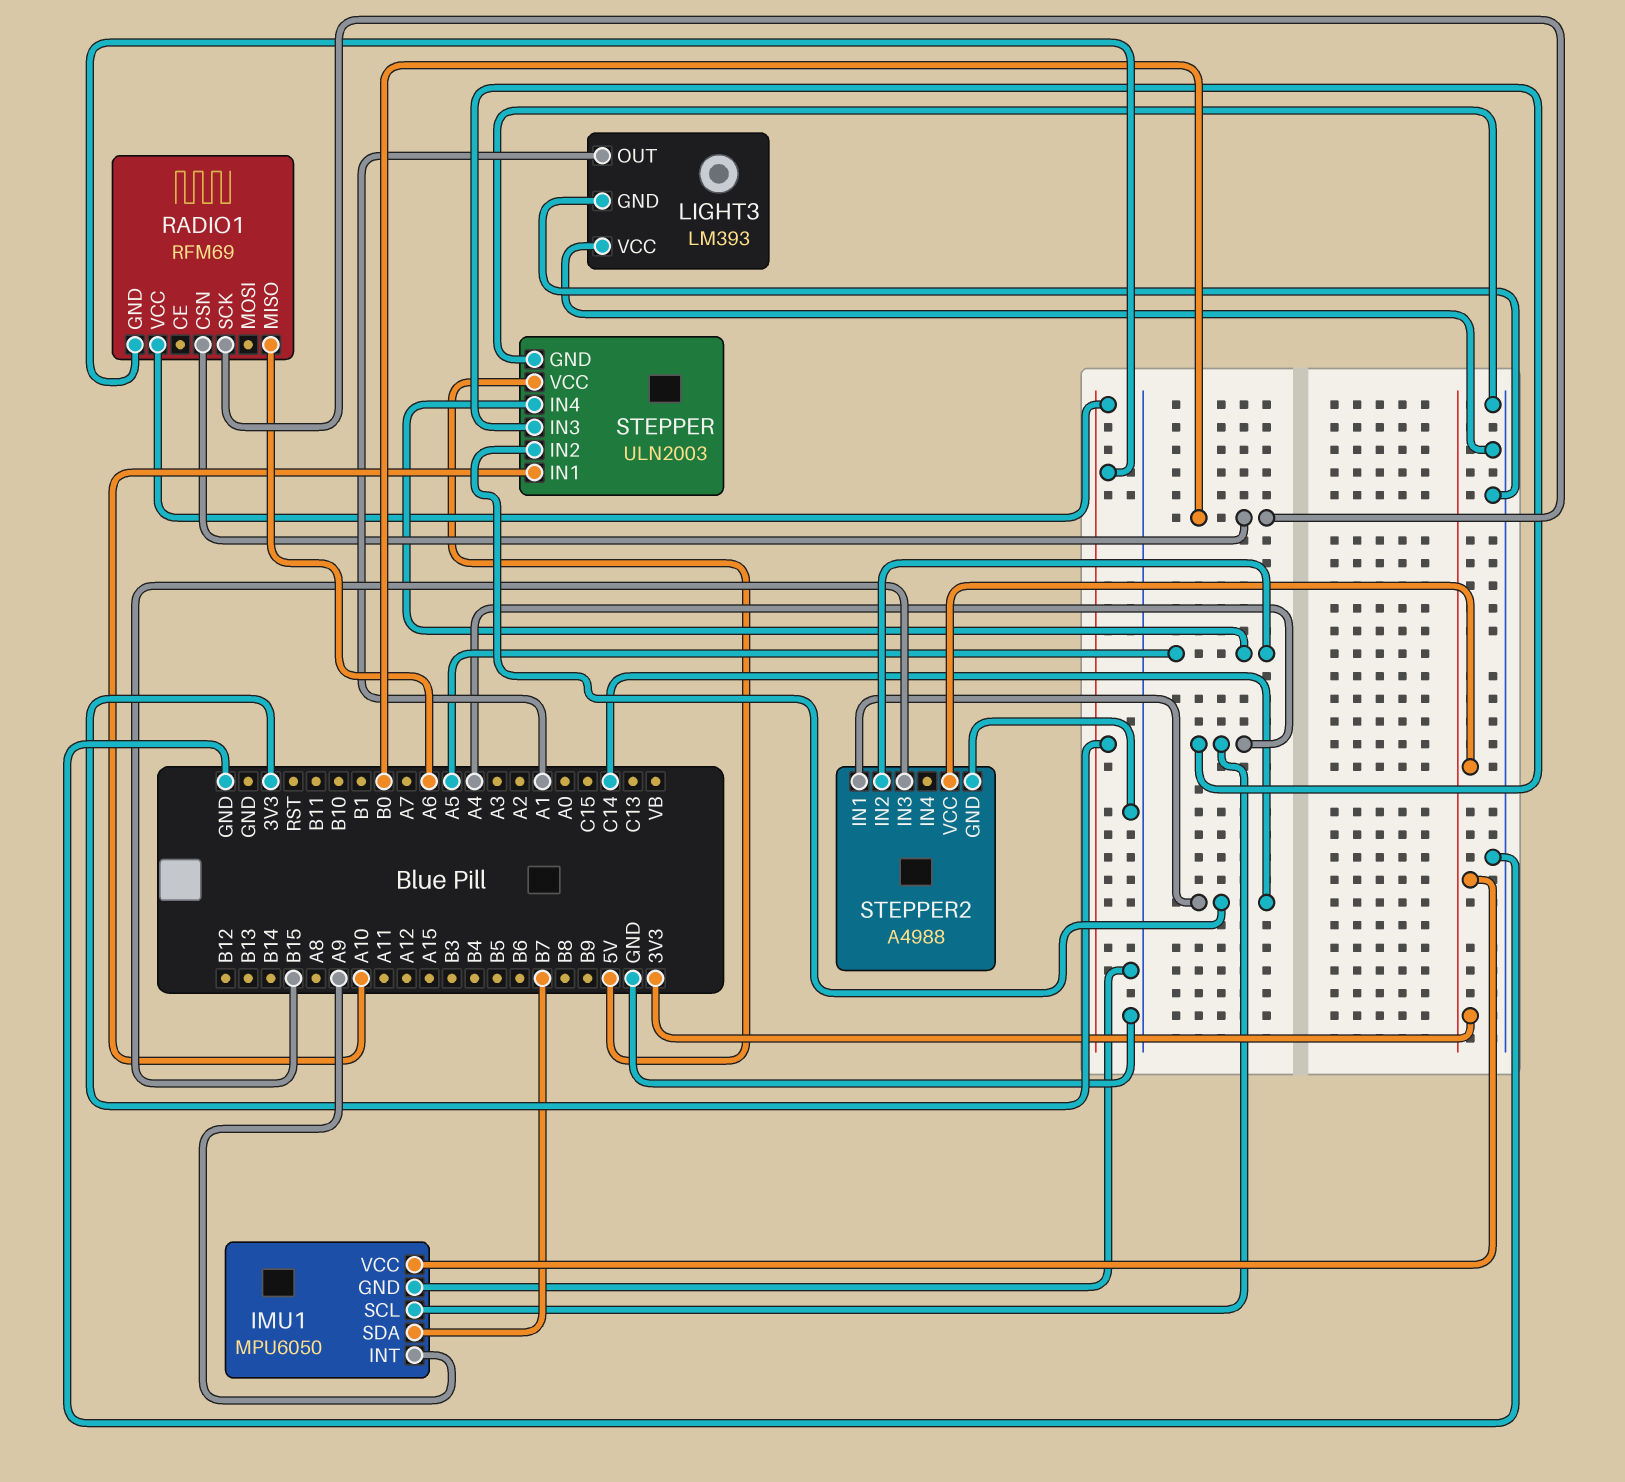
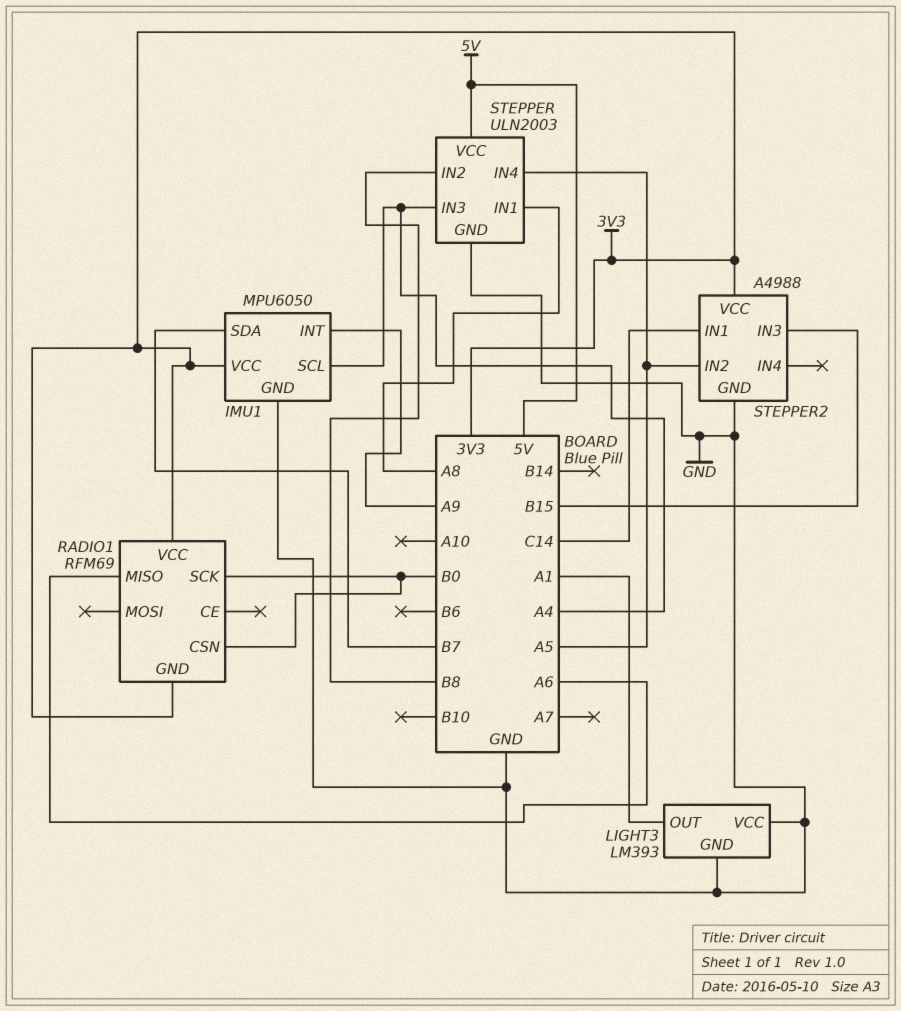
STEPPER pin IN1: A10 -> A8
STEPPER pin IN2: C14 -> B8

